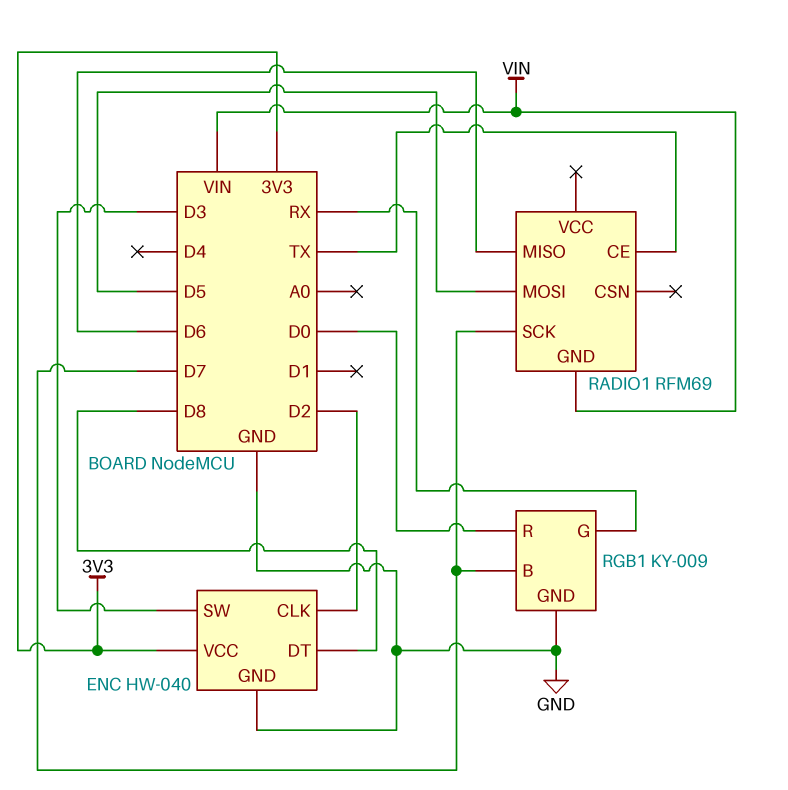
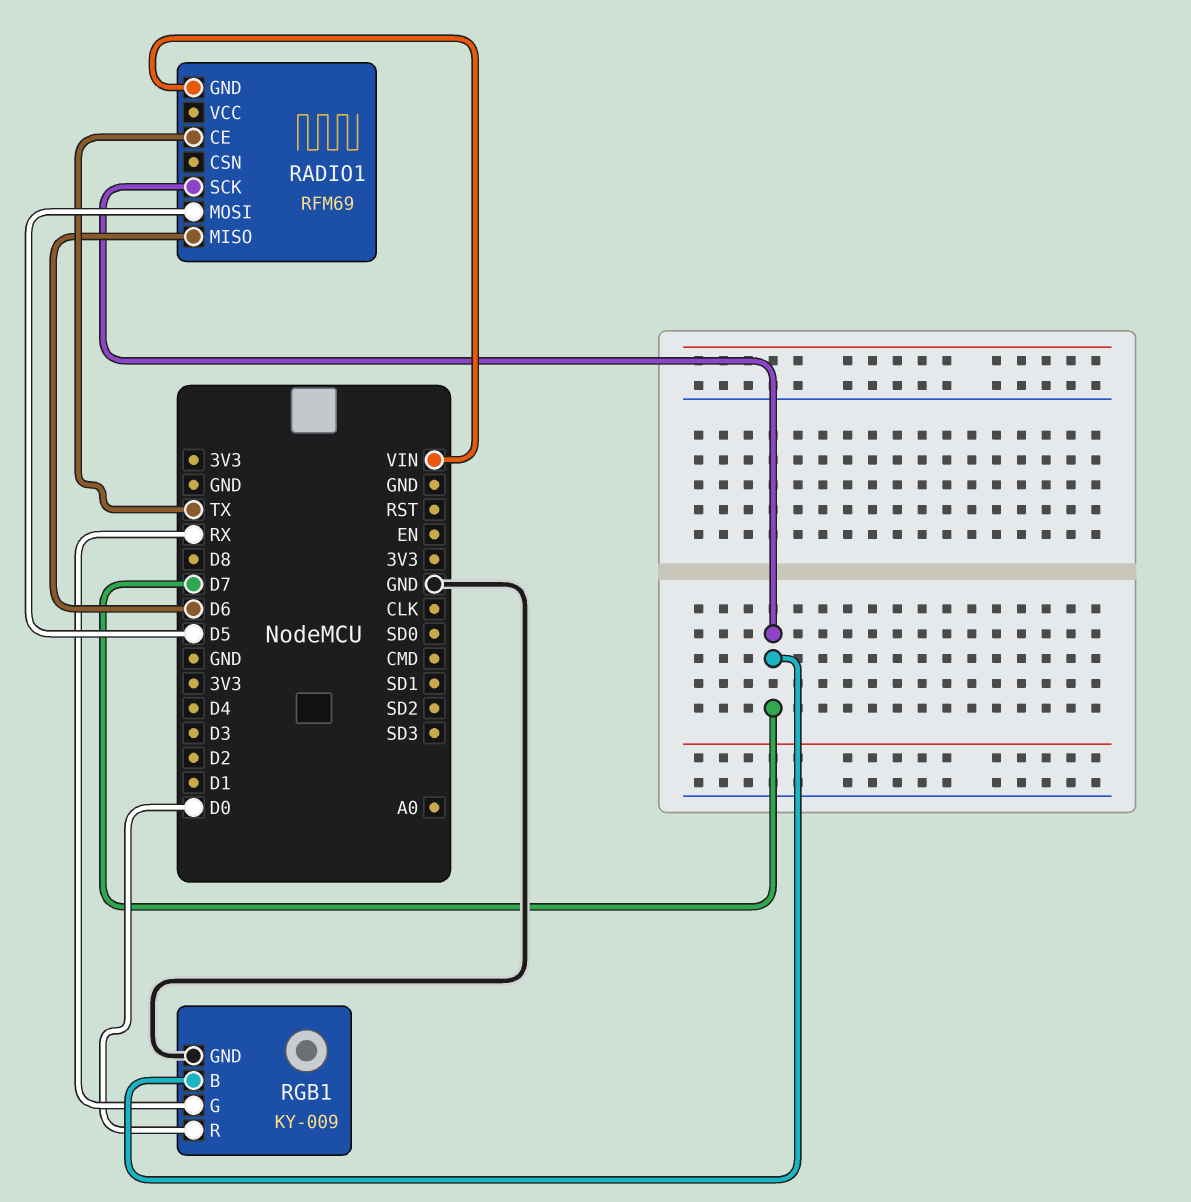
ENC: HW-040 -> none
ENC pin CLK: D2 -> none
ENC pin DT: D8 -> none
ENC pin GND: GND -> none
ENC pin SW: D3 -> none
ENC pin VCC: 3V3 -> none

